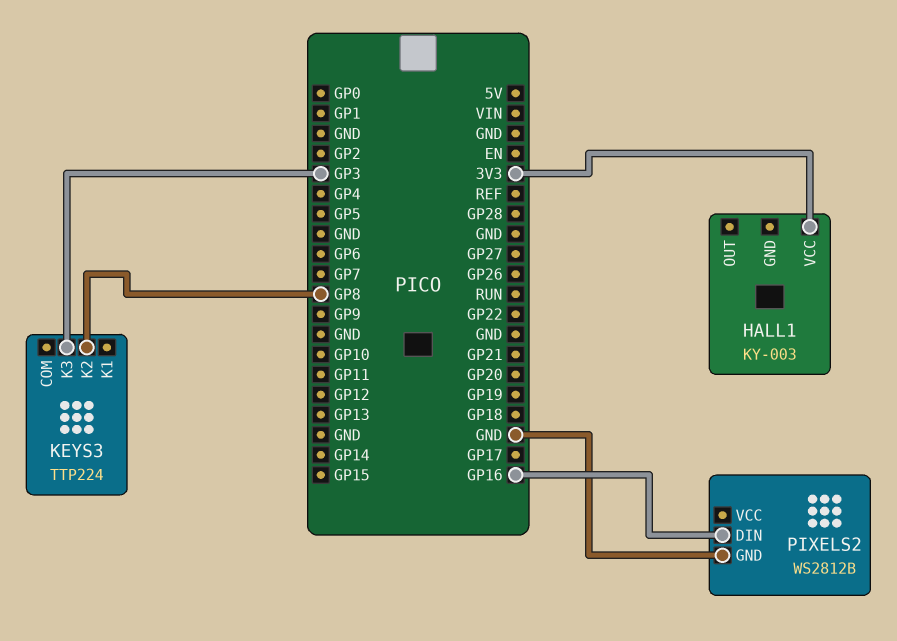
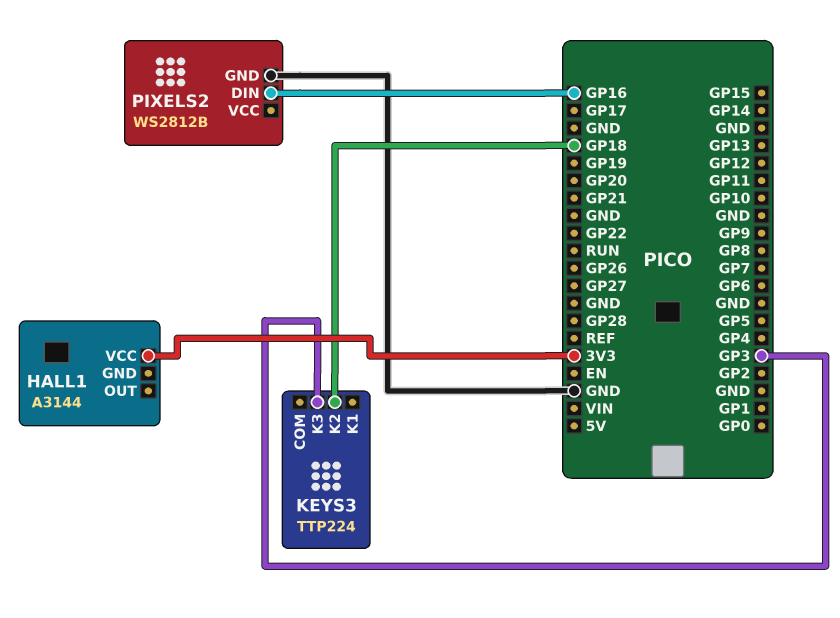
HALL1: KY-003 -> A3144
KEYS3 pin K2: GP8 -> GP18

